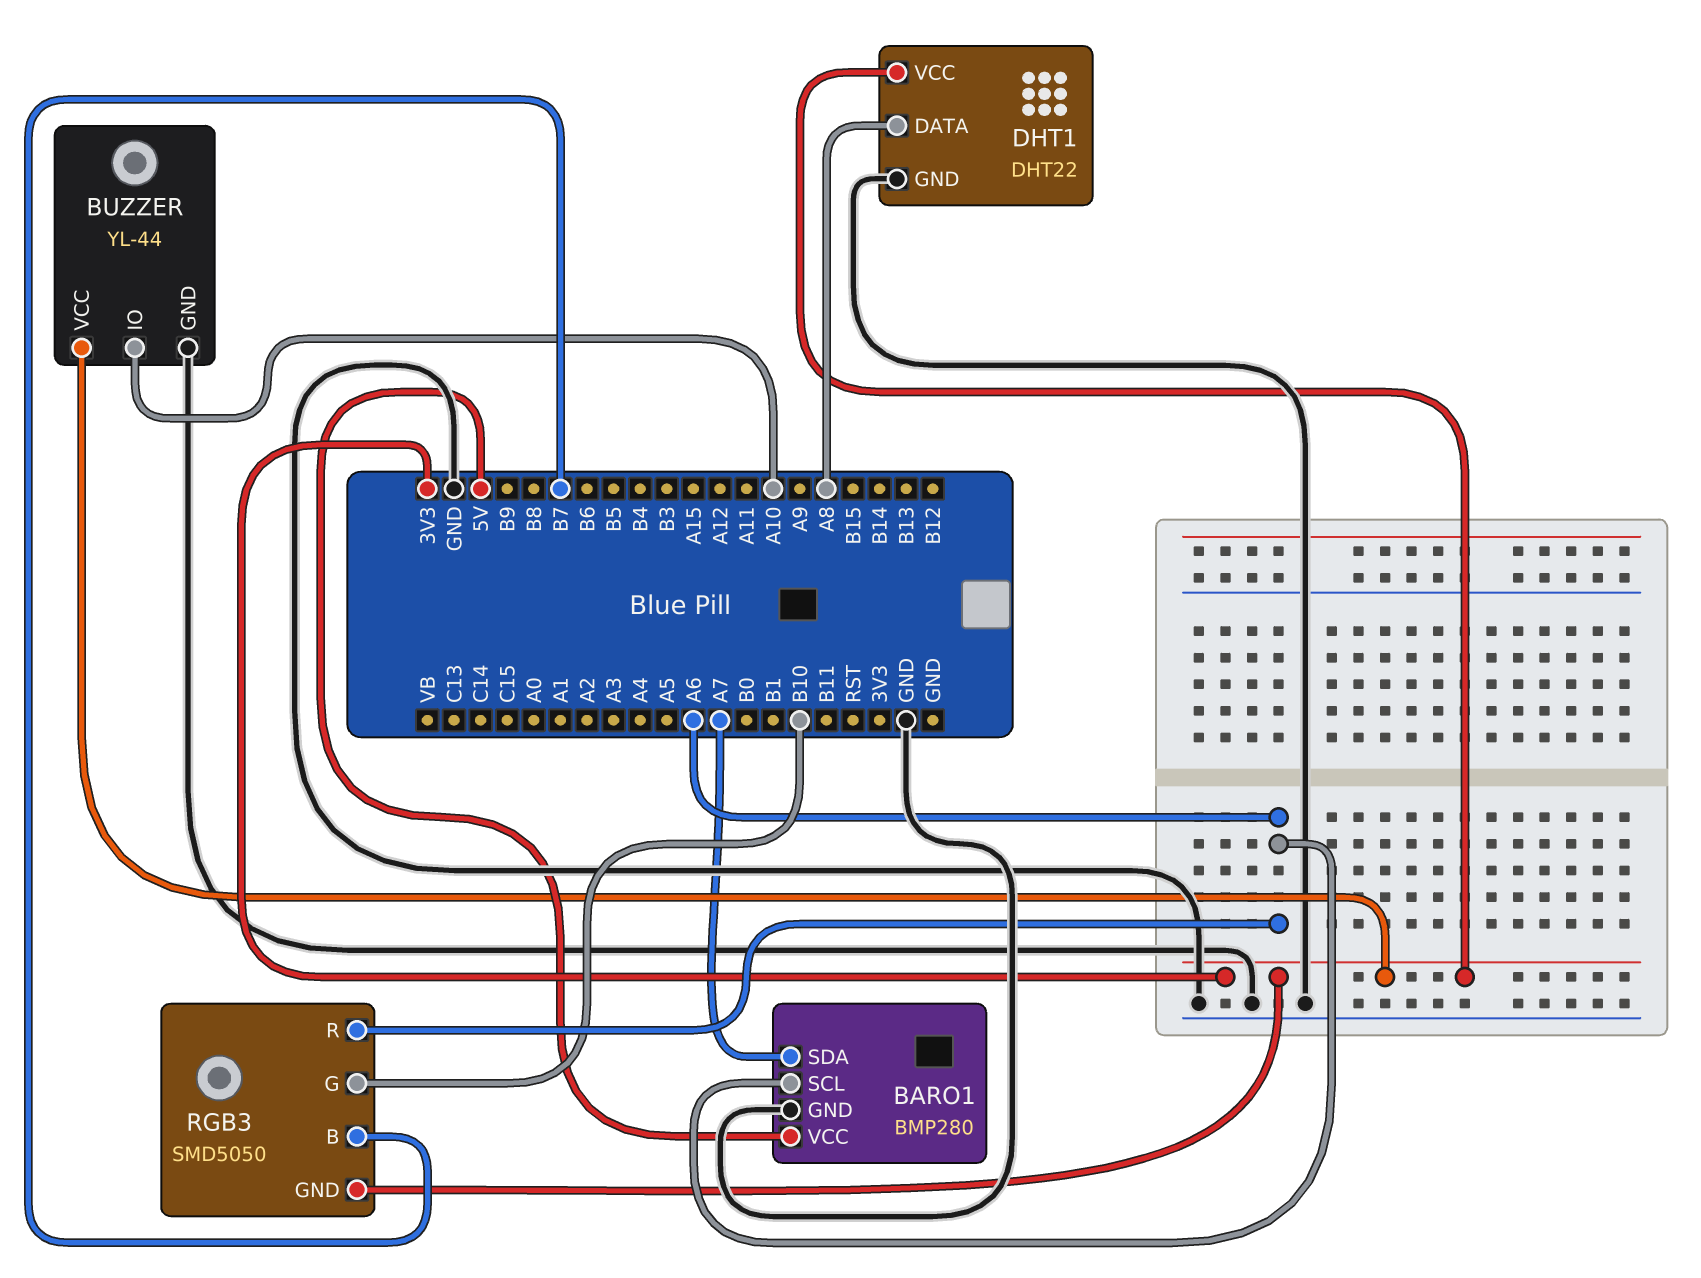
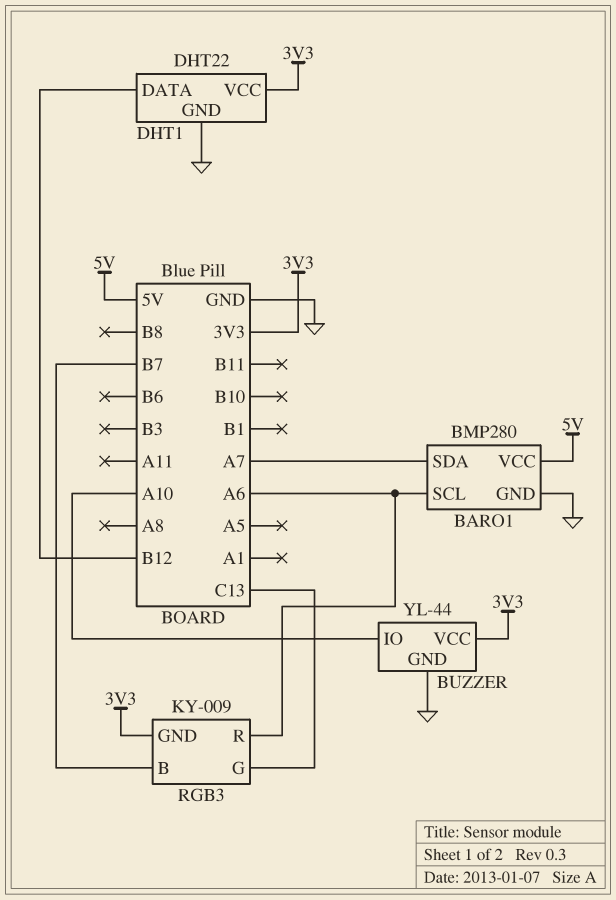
DHT1 pin DATA: A8 -> B12
RGB3: SMD5050 -> KY-009
RGB3 pin G: B10 -> C13

